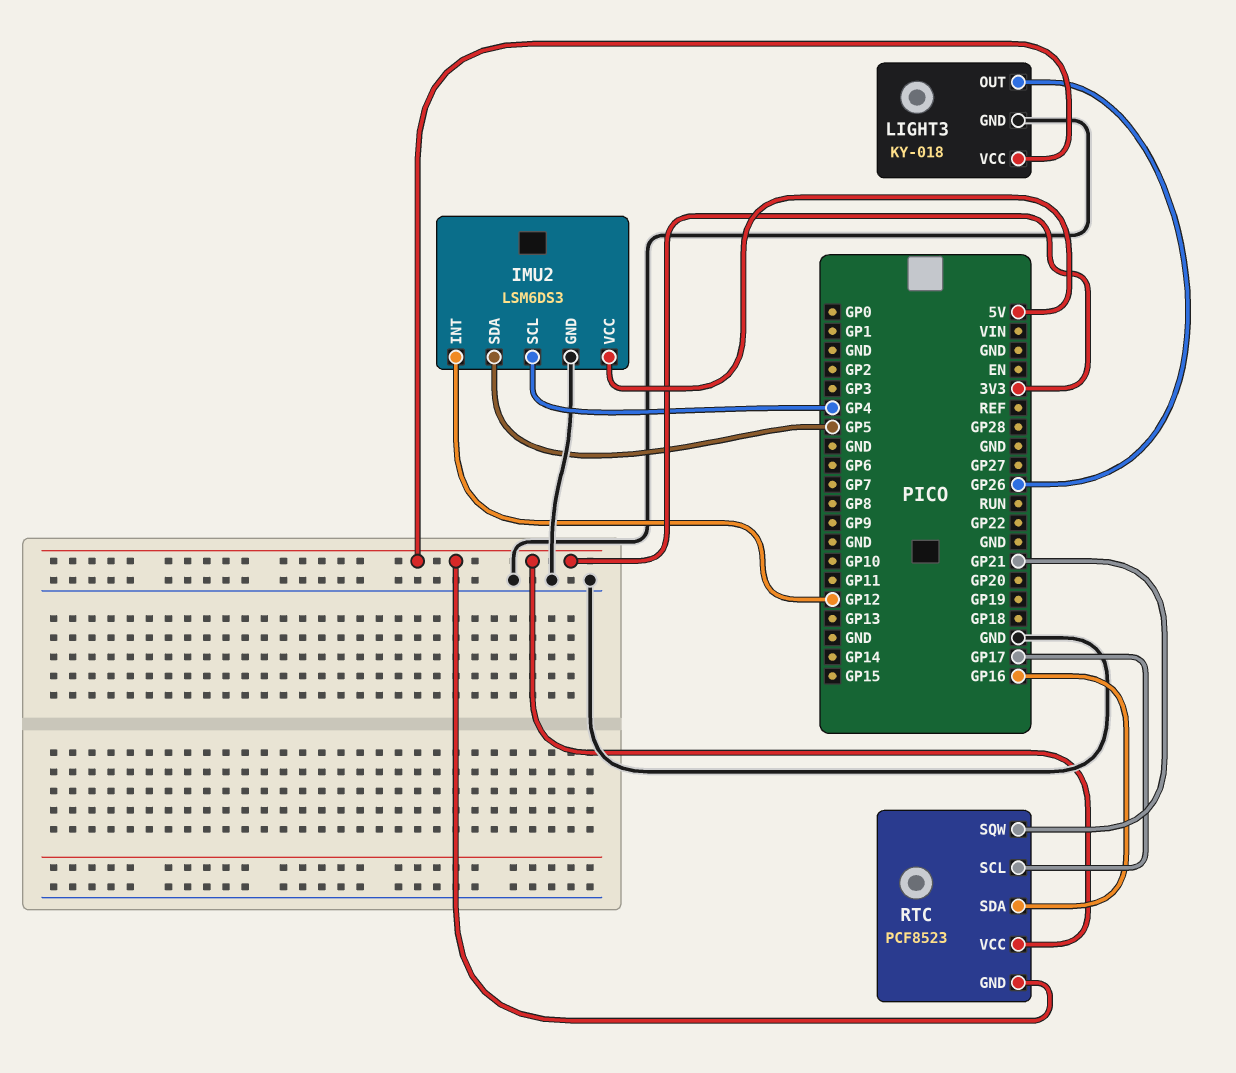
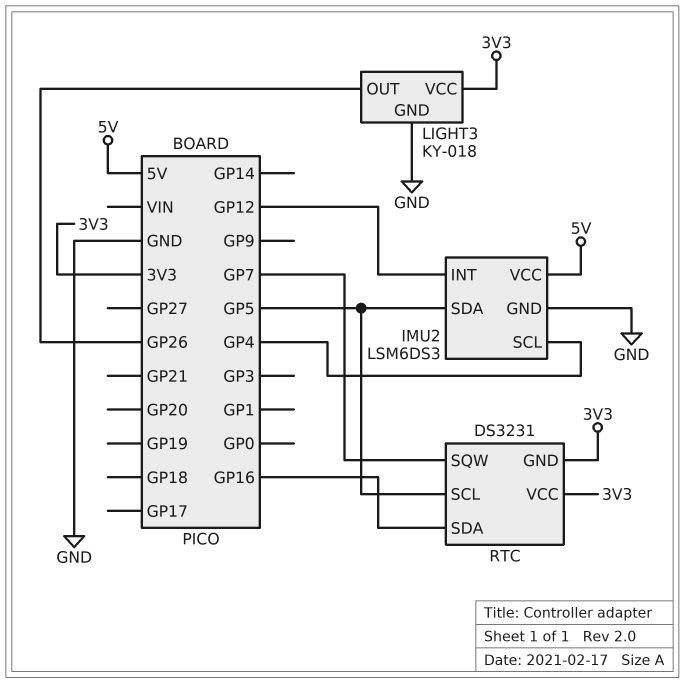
RTC: PCF8523 -> DS3231
RTC pin SCL: GP17 -> GP5
RTC pin SQW: GP21 -> GP7

